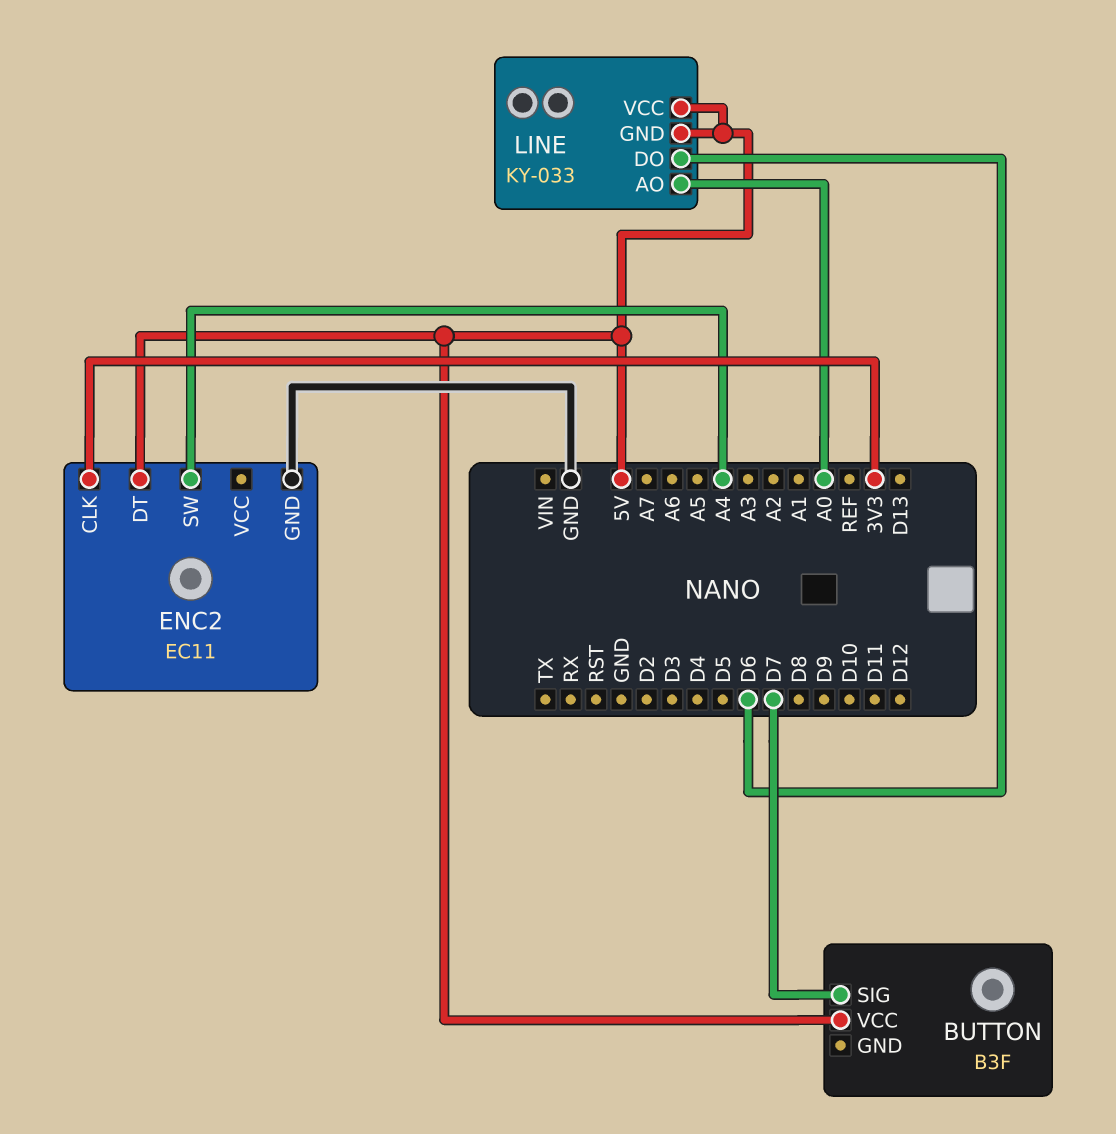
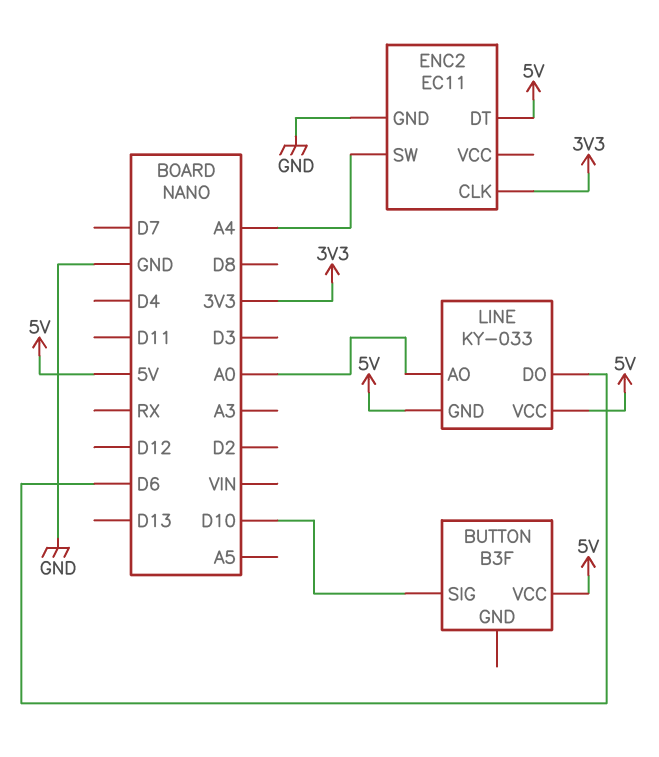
BUTTON pin SIG: D7 -> D10

